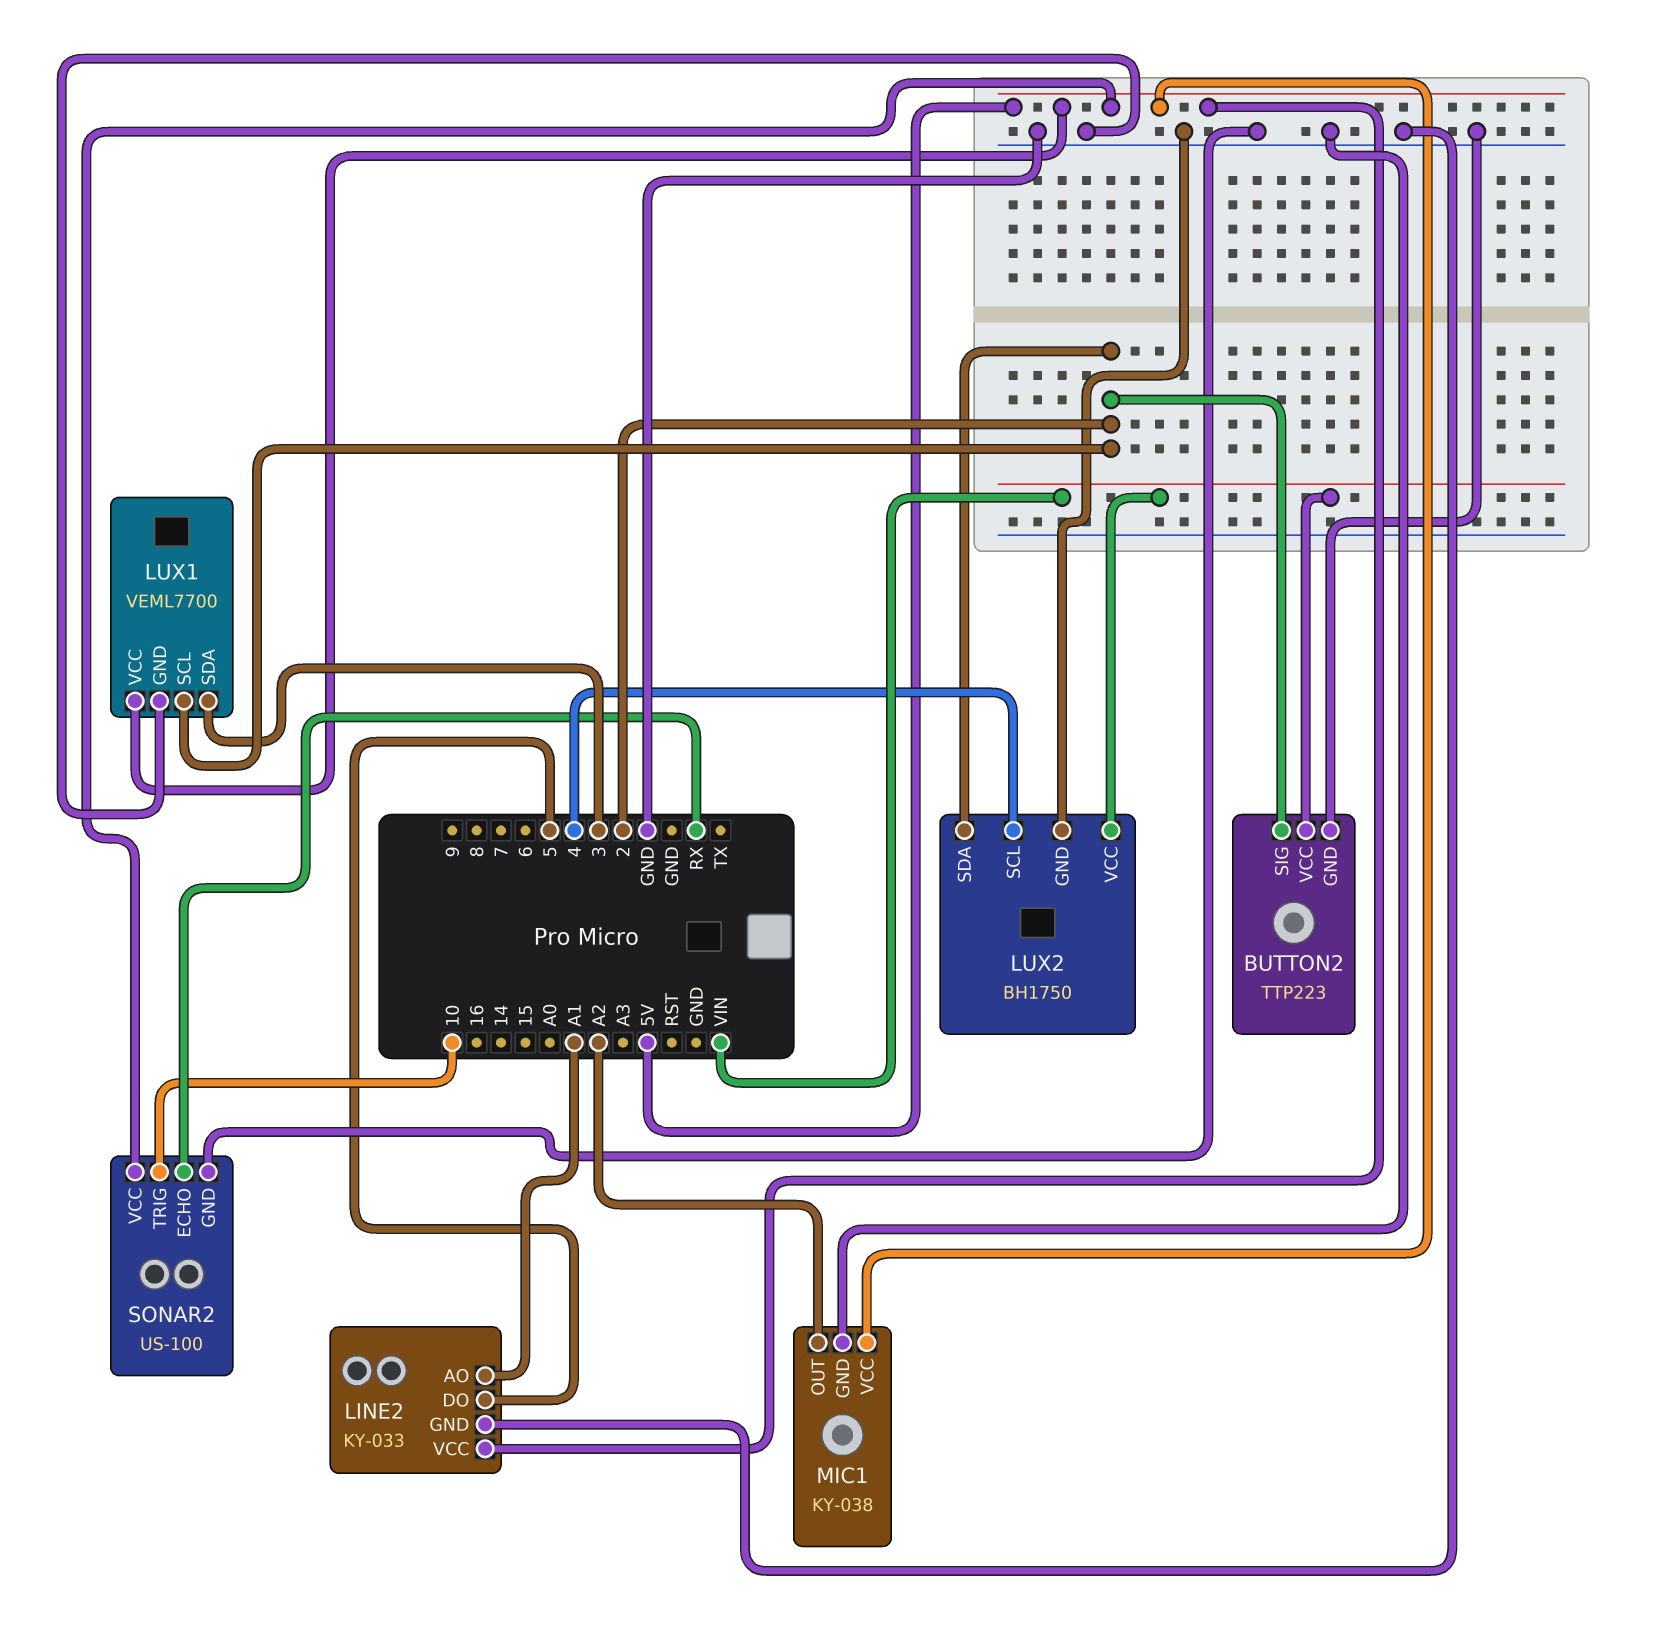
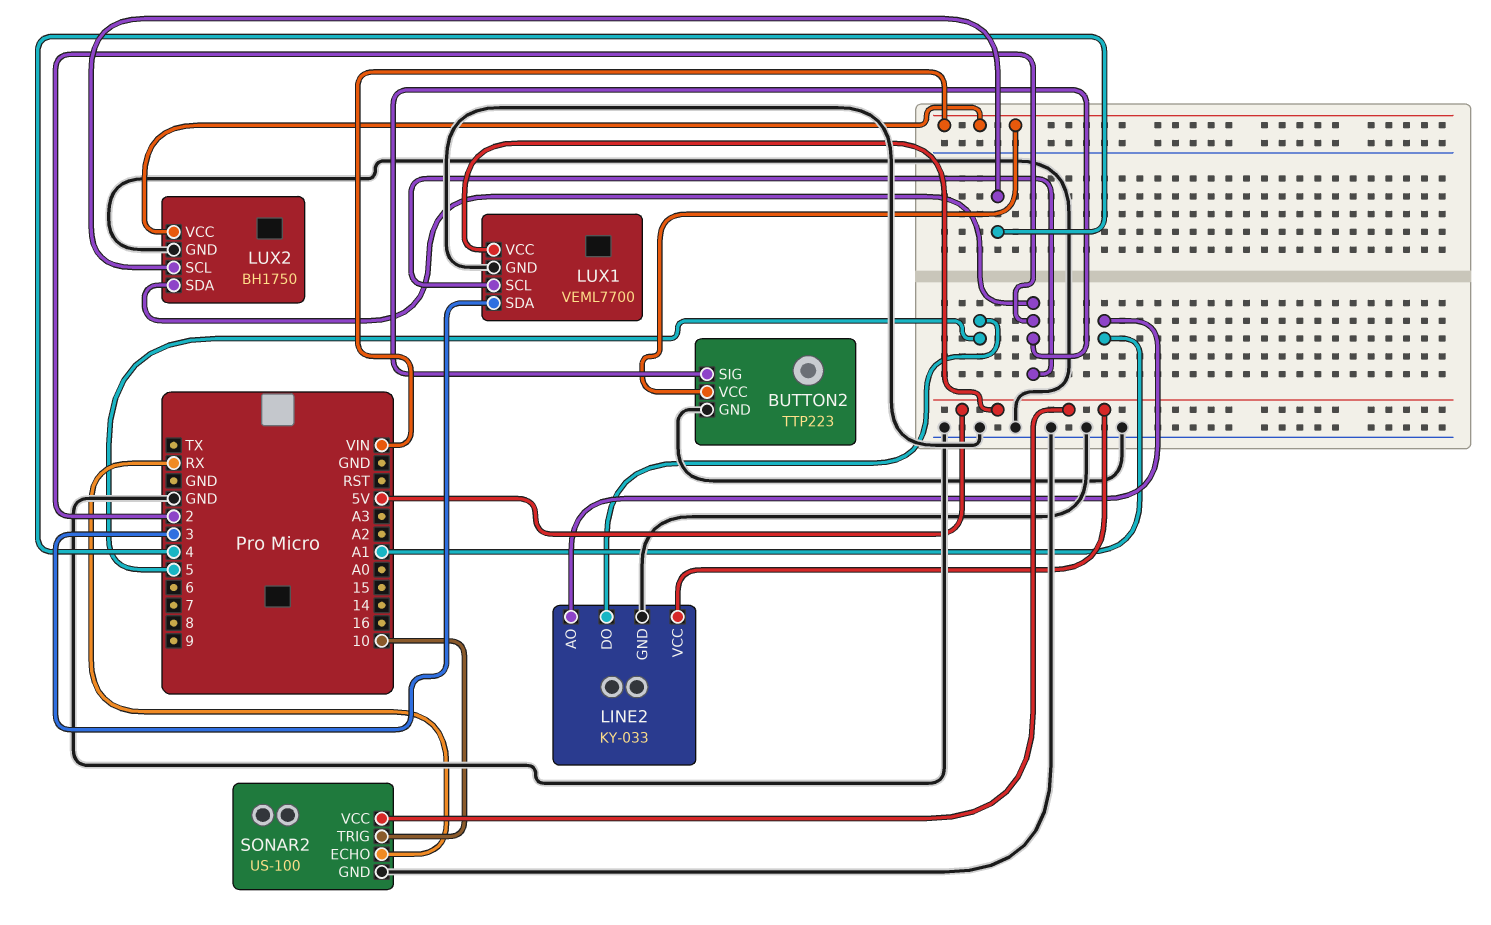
MIC1: KY-038 -> none
MIC1 pin GND: GND -> none
MIC1 pin OUT: A2 -> none
MIC1 pin VCC: 5V -> none

